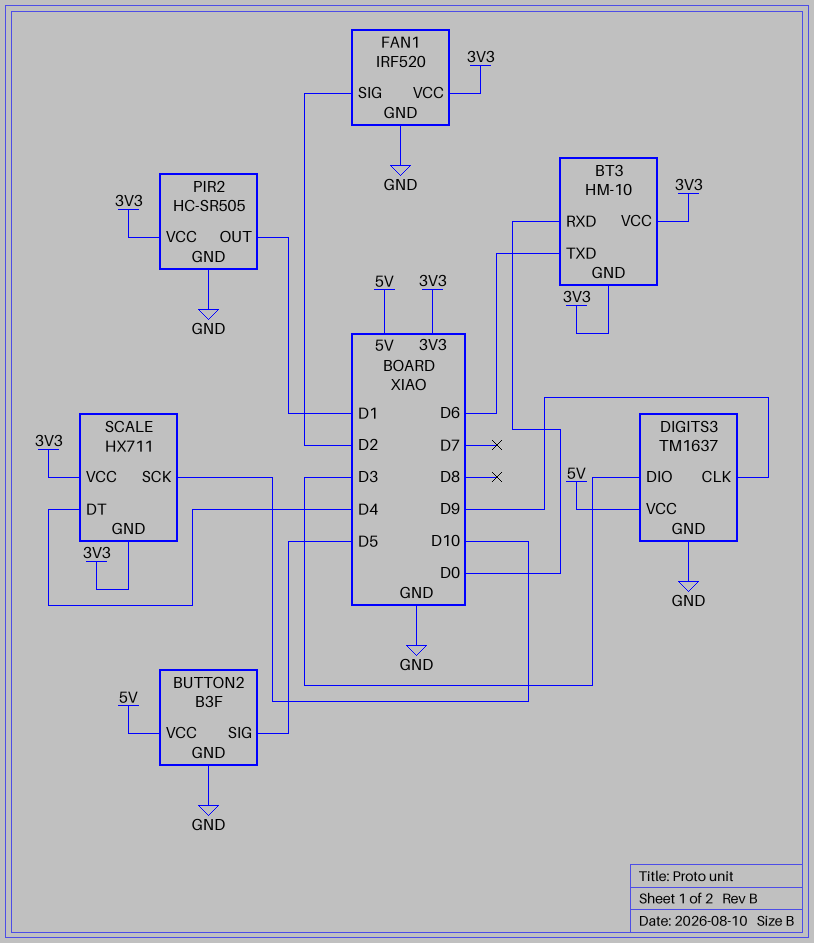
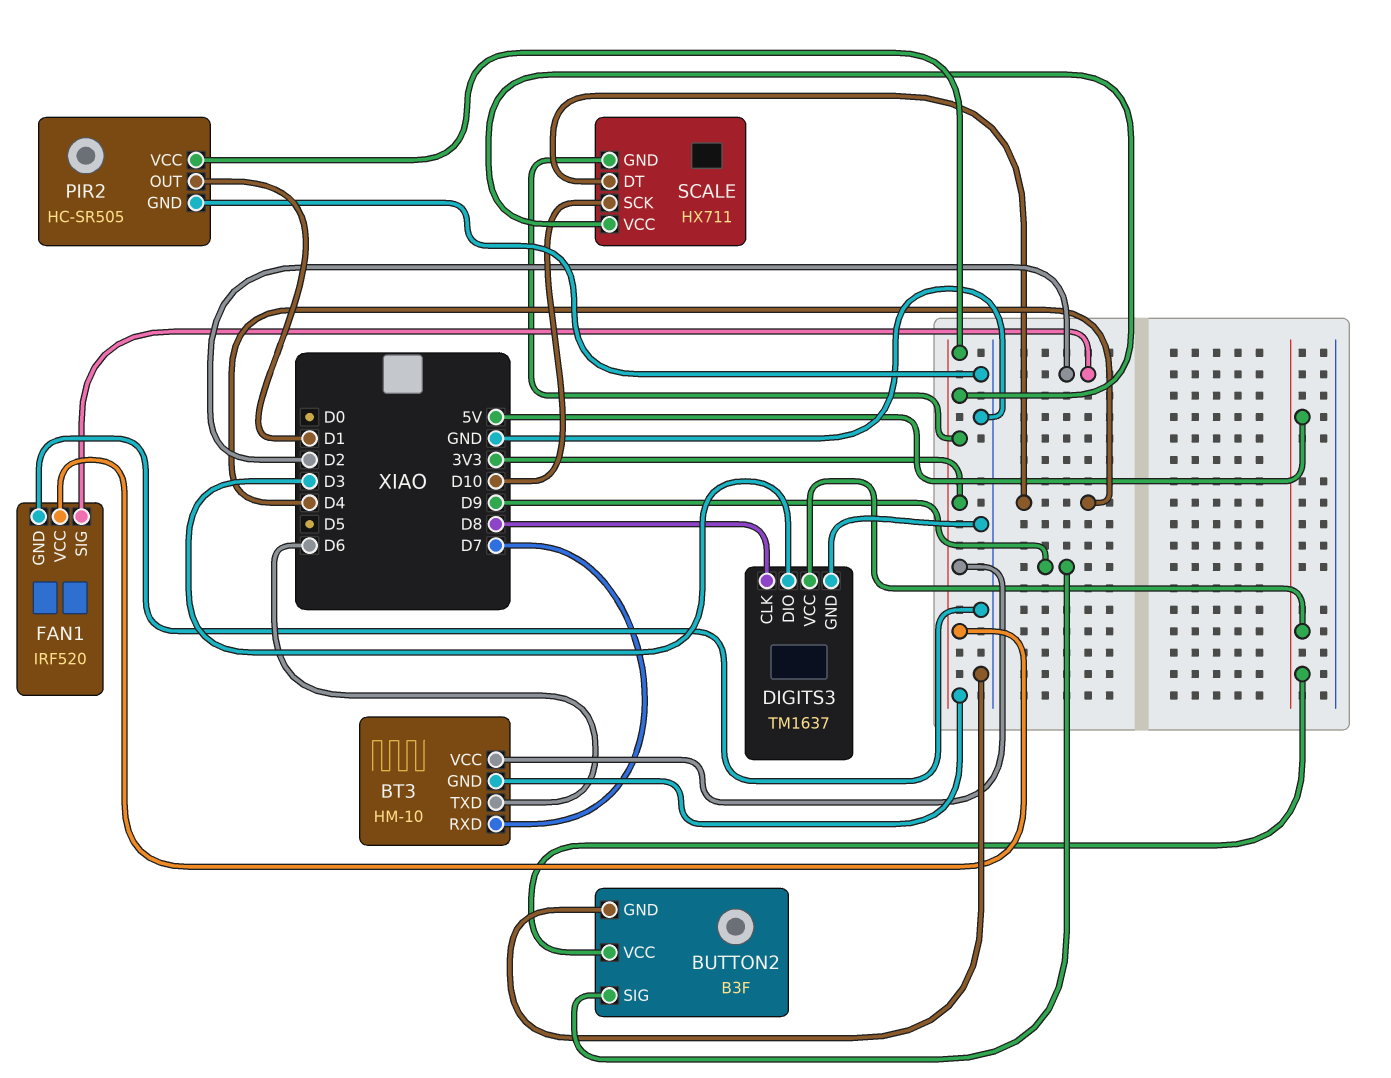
BT3 pin RXD: D0 -> D7
BUTTON2 pin SIG: D5 -> D9
DIGITS3 pin CLK: D9 -> D8

